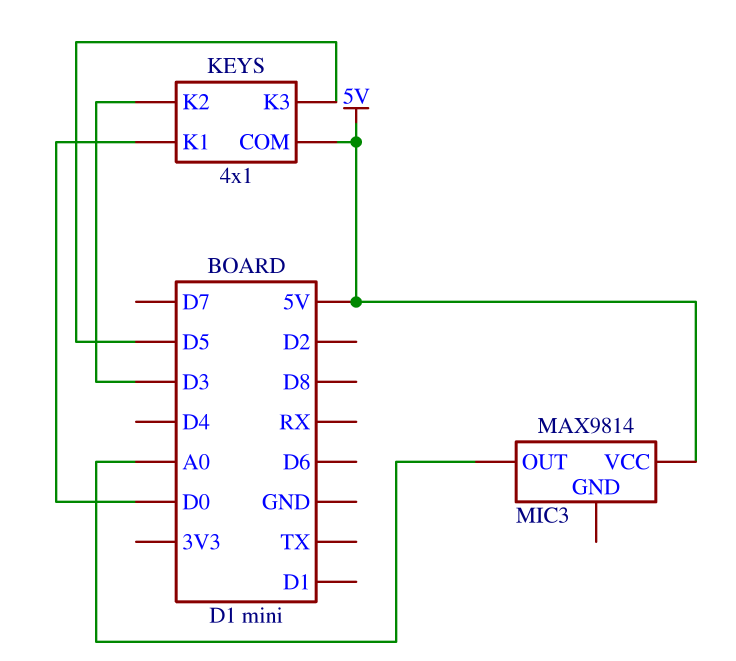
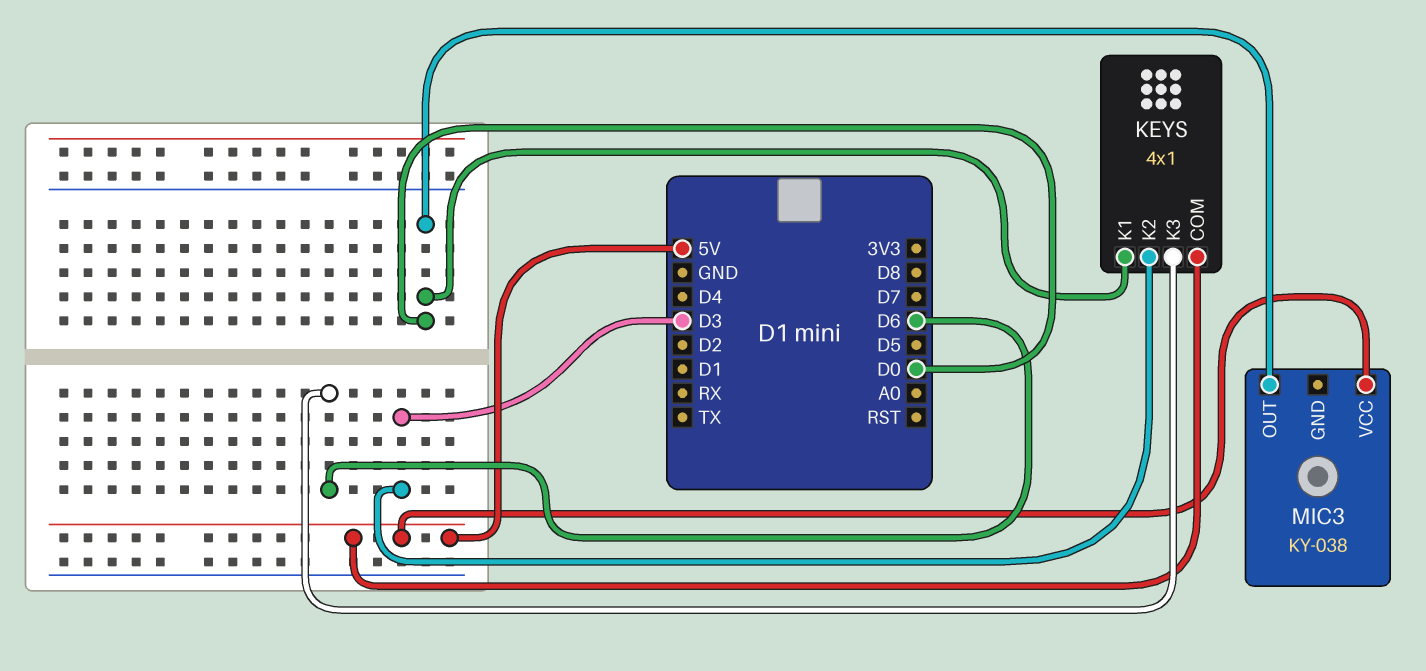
KEYS pin K3: D5 -> D6
MIC3: MAX9814 -> KY-038
MIC3 pin OUT: A0 -> D0

